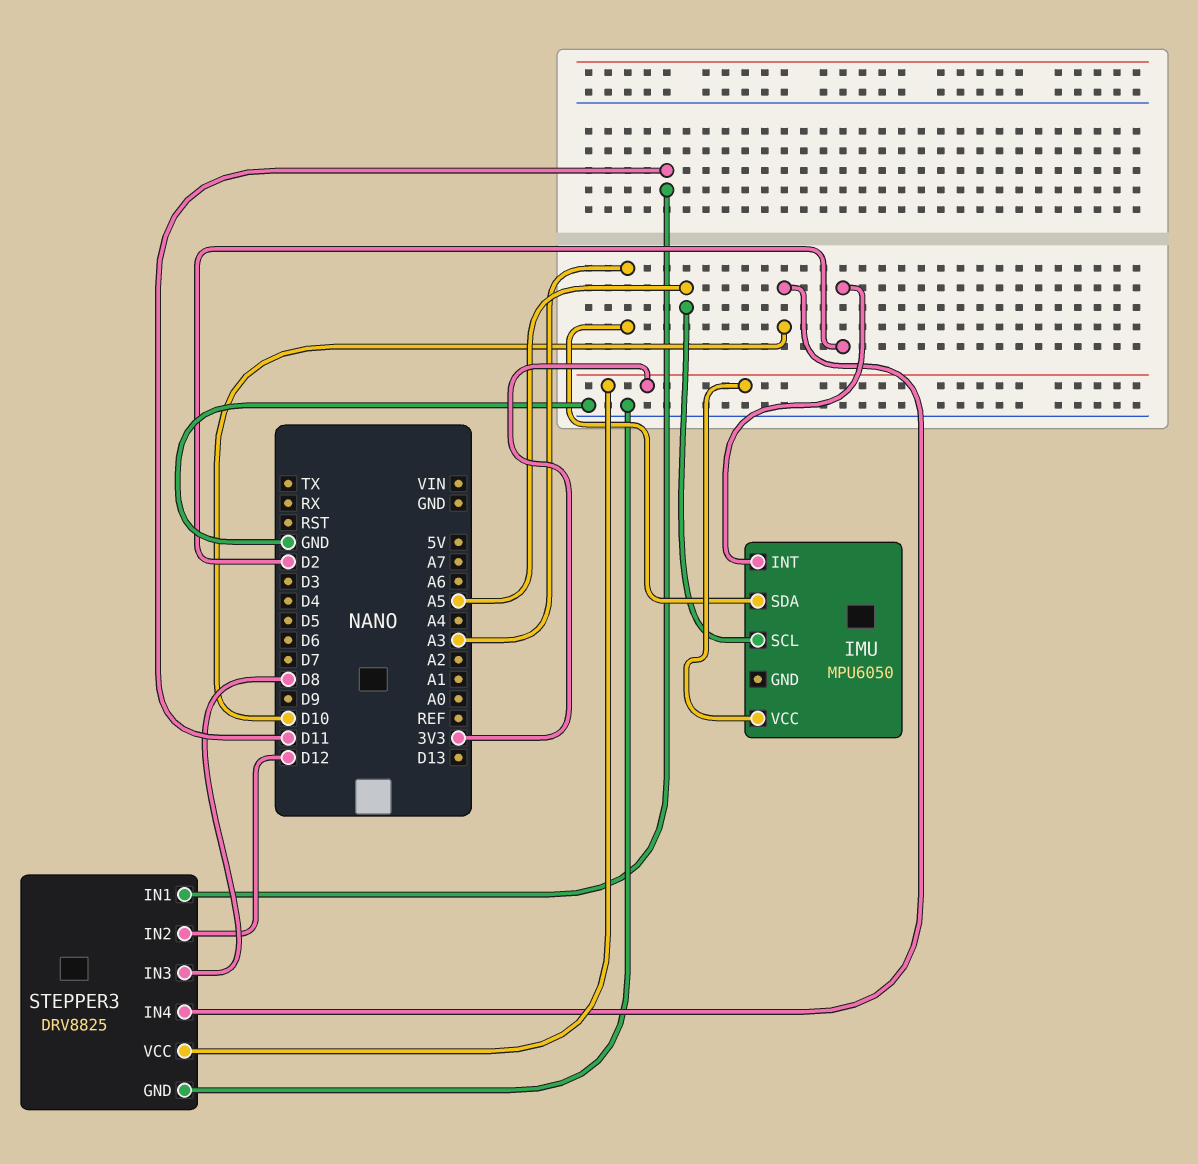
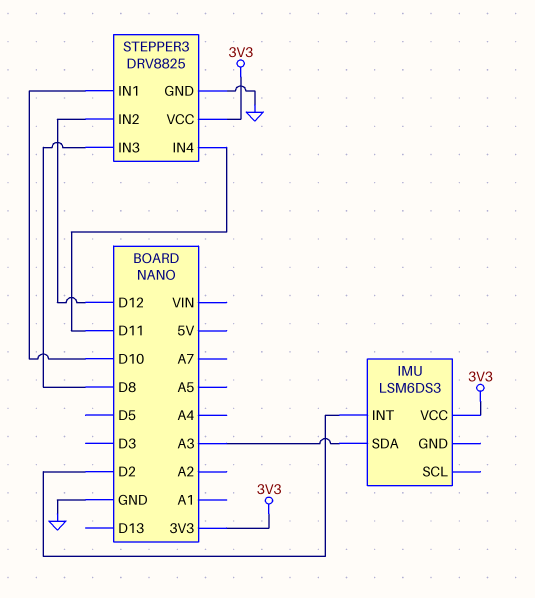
IMU: MPU6050 -> LSM6DS3
IMU pin SCL: A5 -> none
STEPPER3 pin IN1: D11 -> D10
STEPPER3 pin IN4: D10 -> D11

